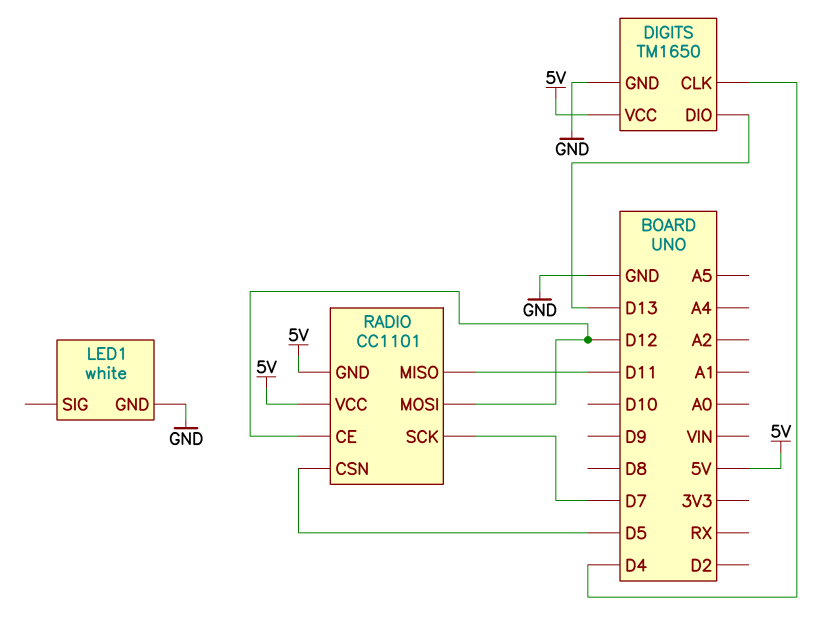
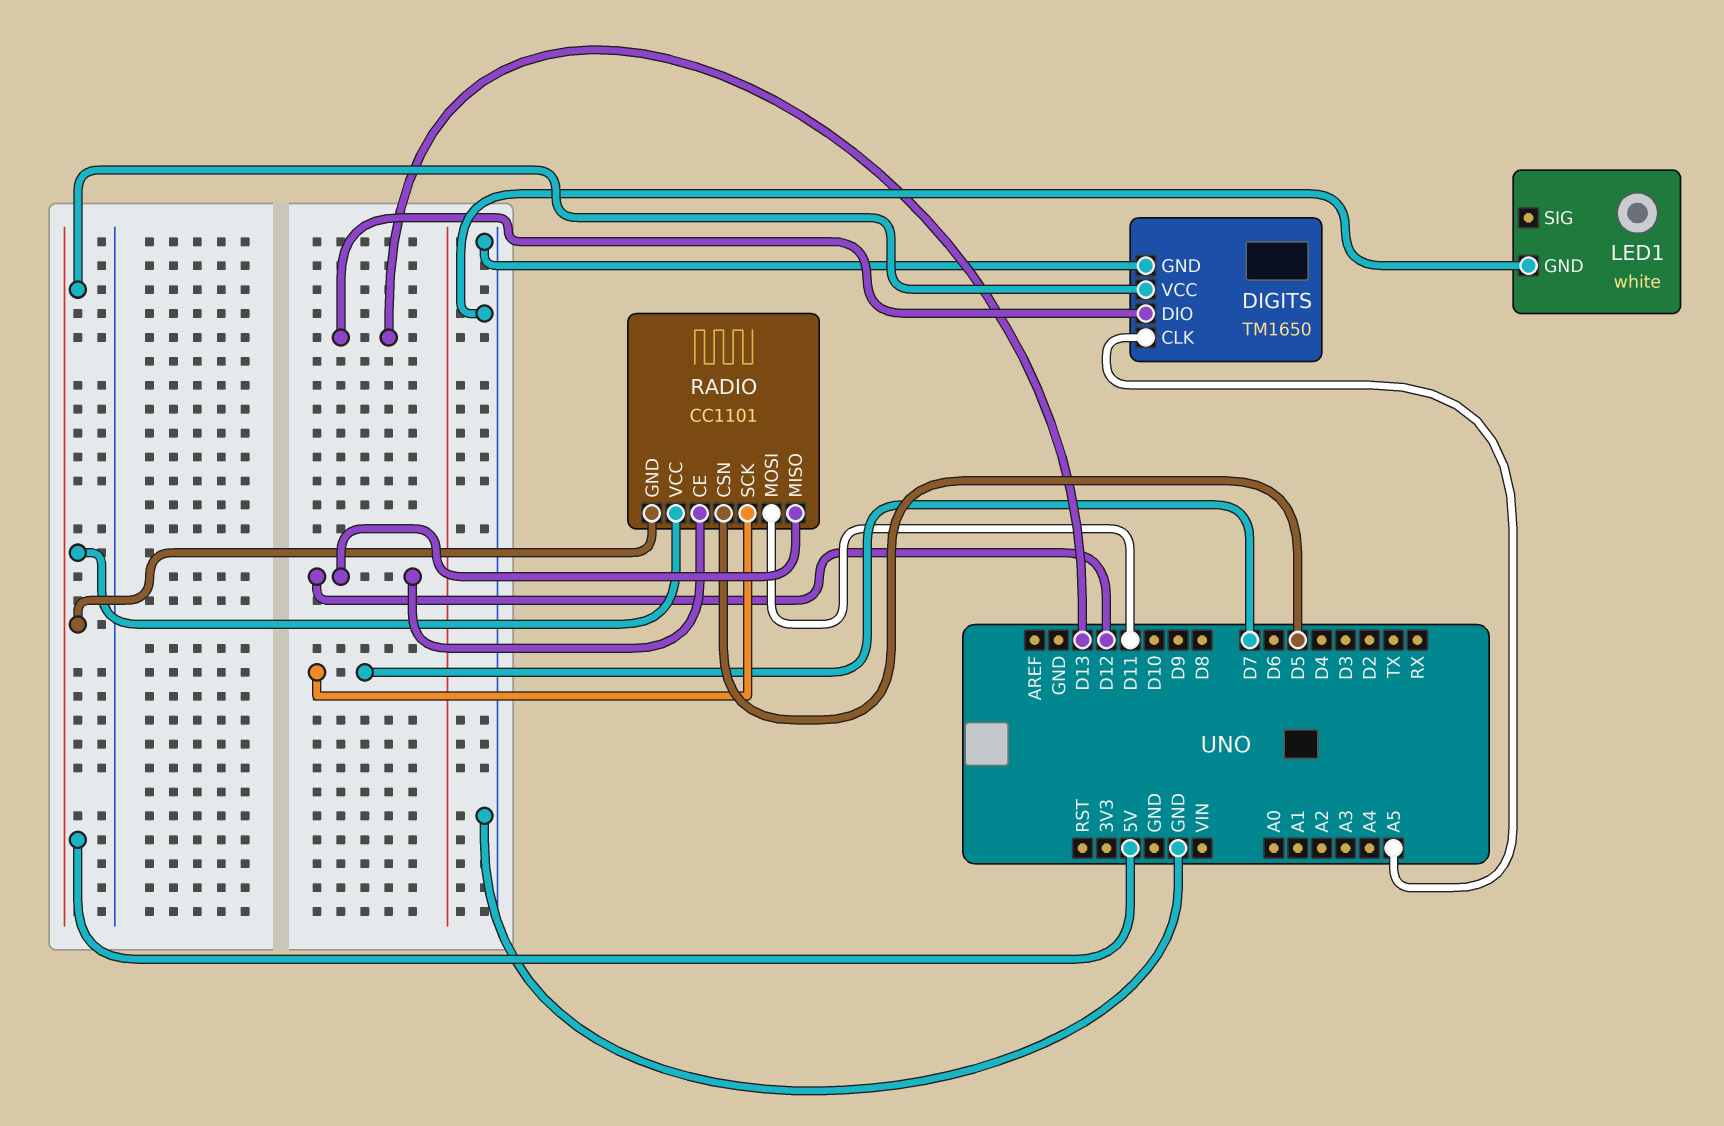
DIGITS pin CLK: D4 -> A5
RADIO pin MISO: D11 -> D12
RADIO pin MOSI: D12 -> D11

